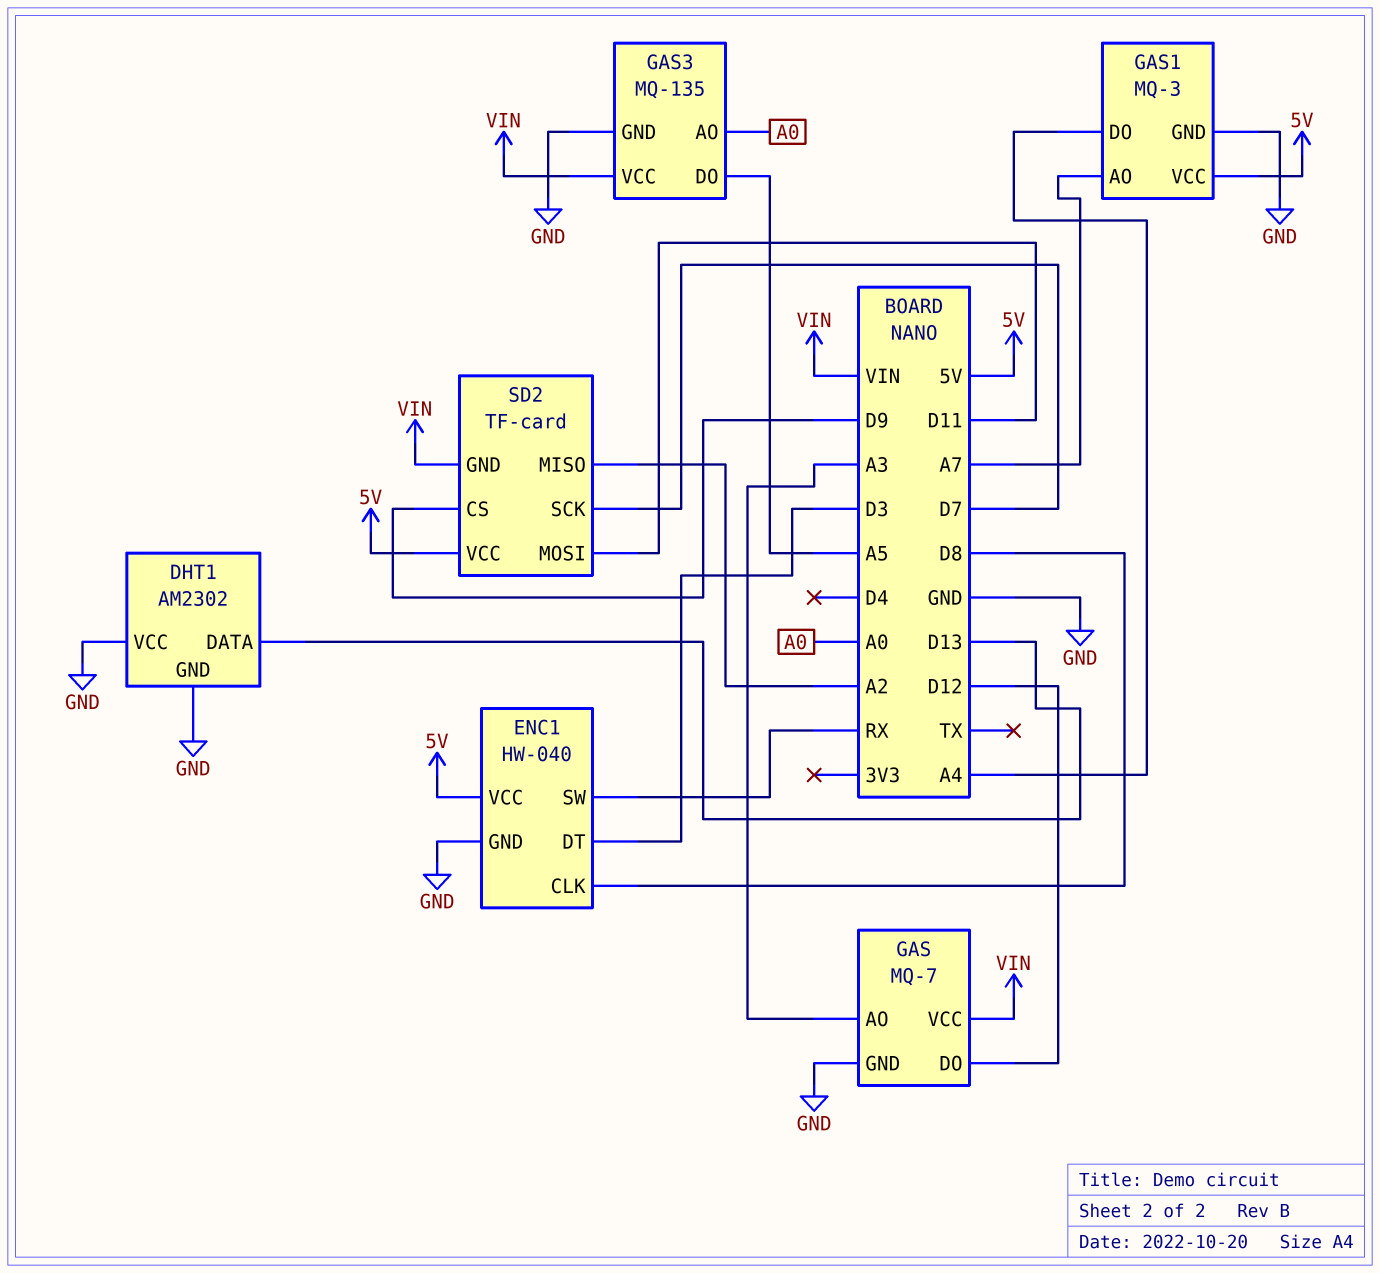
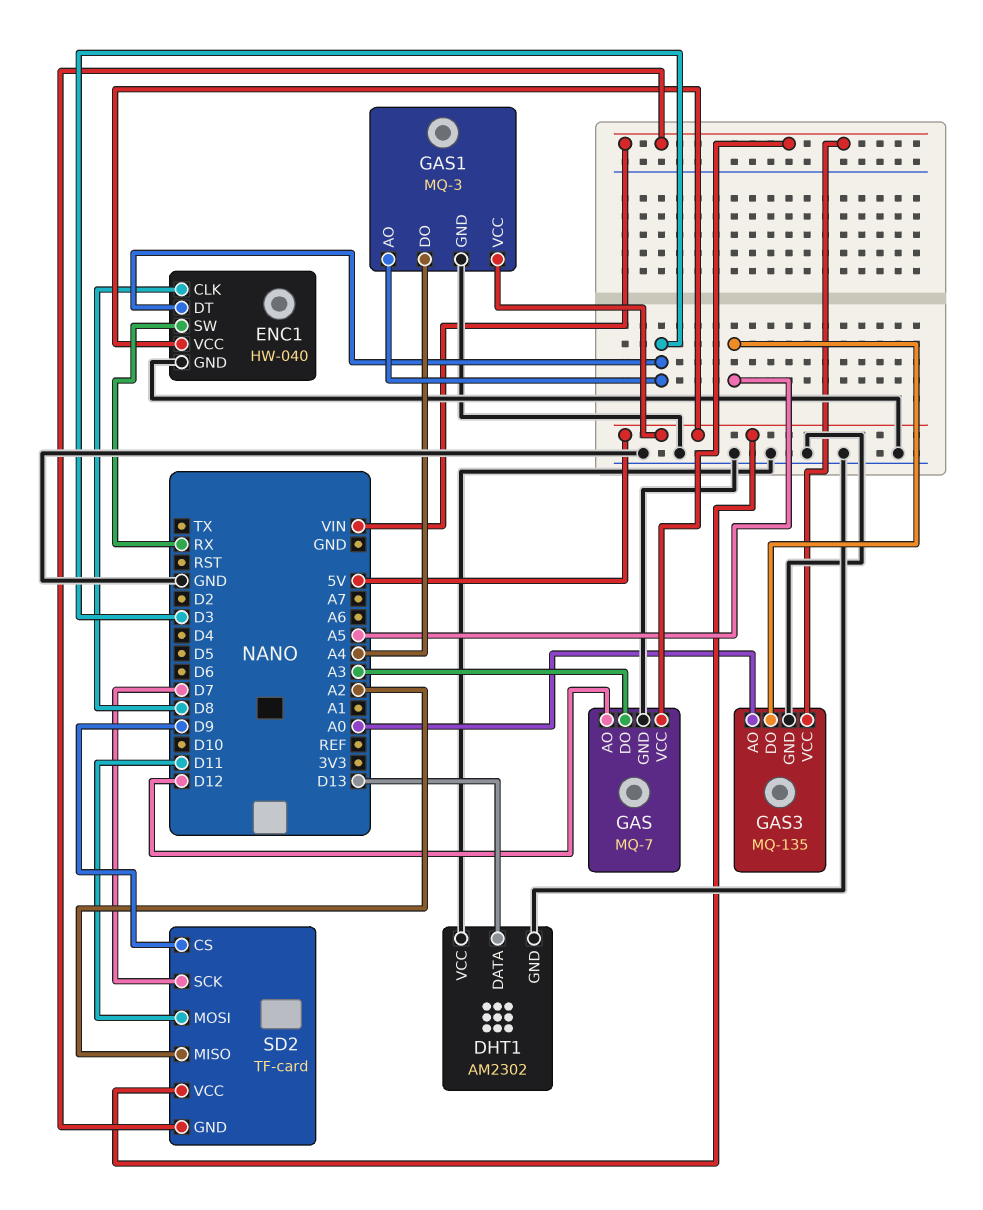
GAS pin AO: A3 -> D12
GAS pin DO: D12 -> A3
GAS1 pin AO: A7 -> D3

